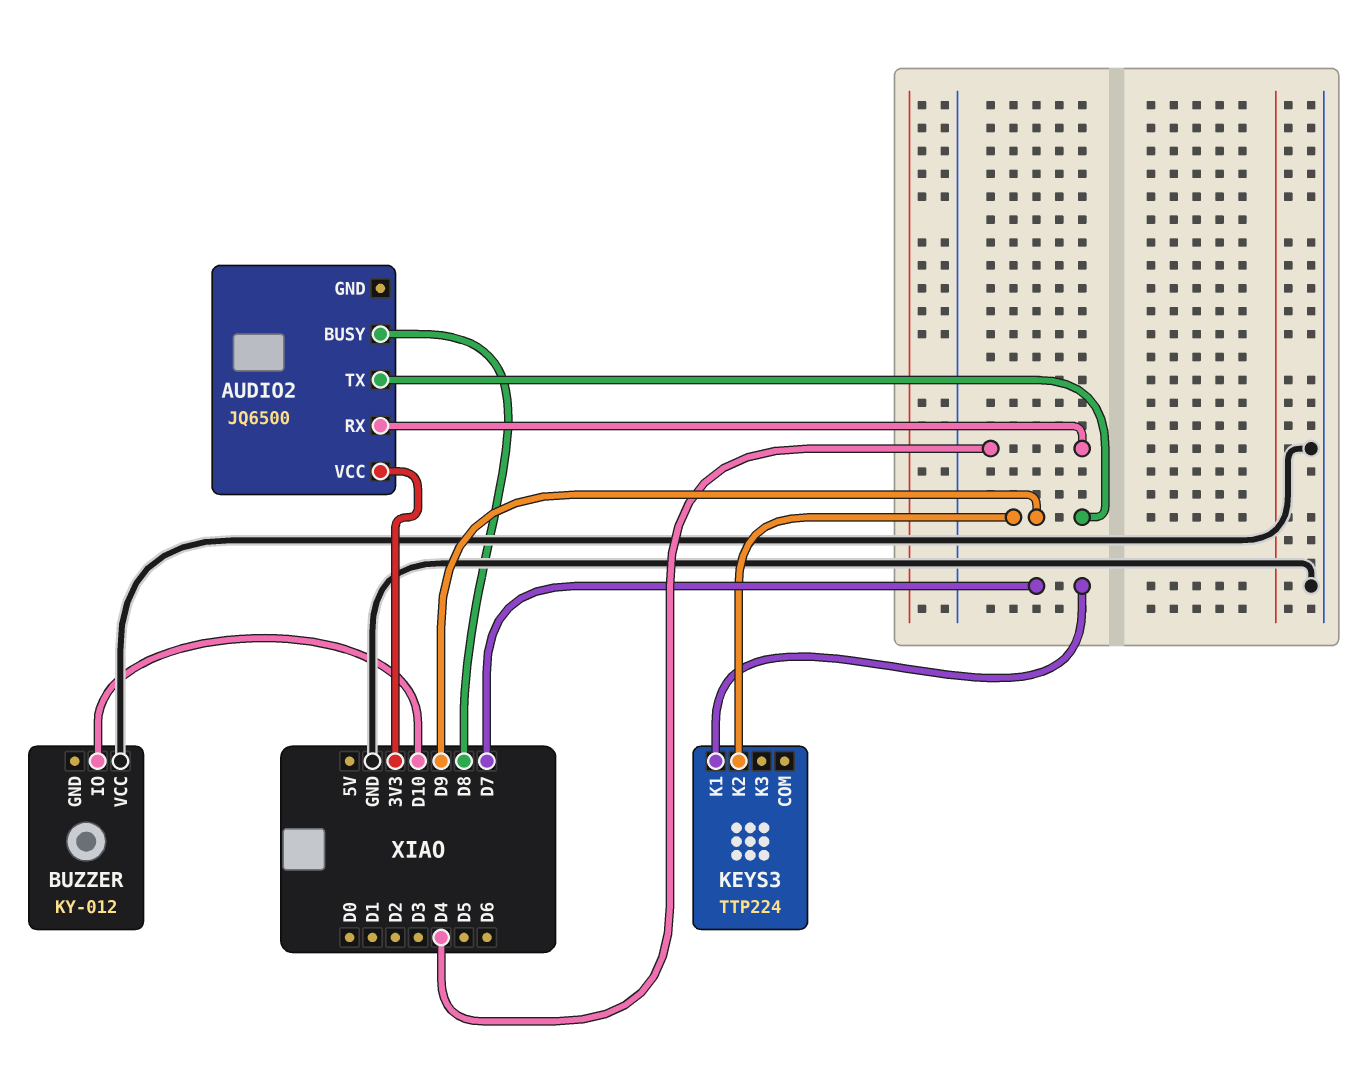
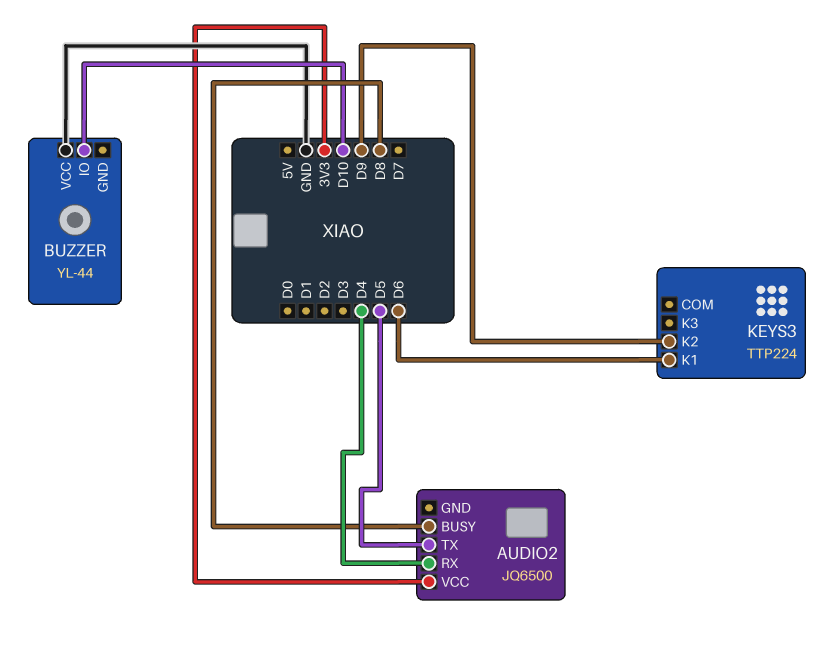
AUDIO2 pin TX: D9 -> D5
BUZZER: KY-012 -> YL-44
KEYS3 pin K1: D7 -> D6

